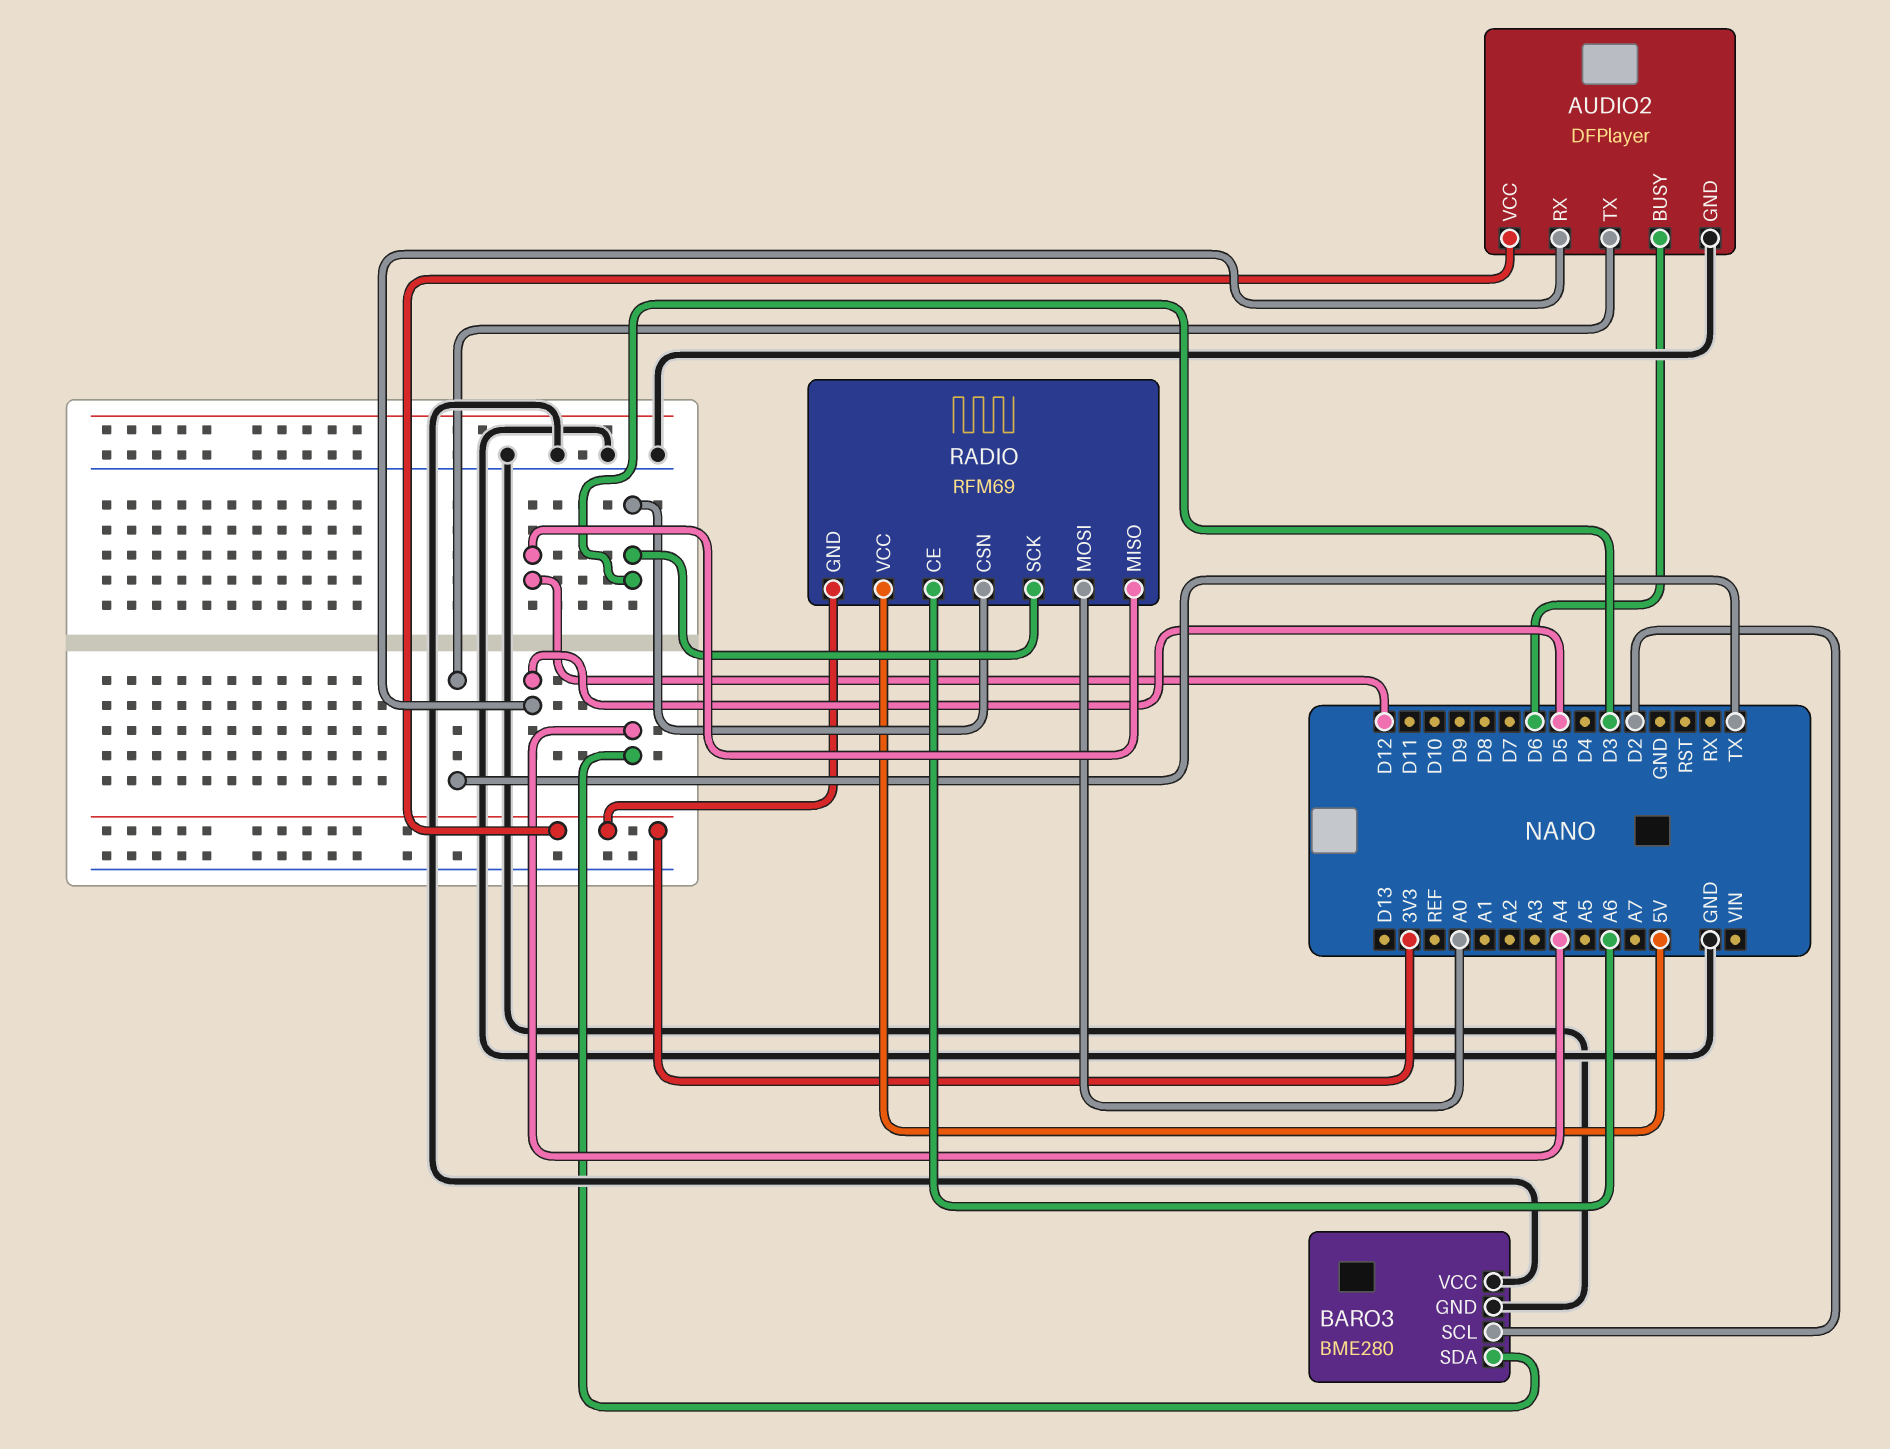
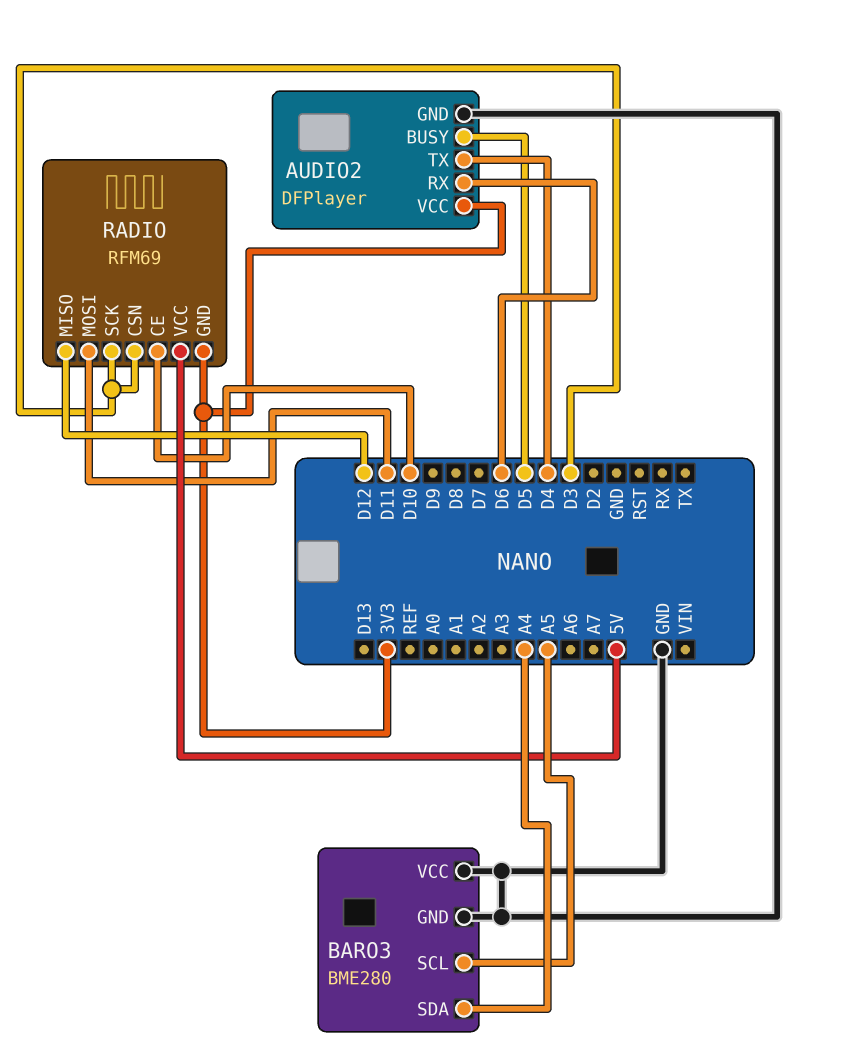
AUDIO2 pin BUSY: D6 -> D5
AUDIO2 pin RX: D5 -> D6
AUDIO2 pin TX: TX -> D4
BARO3 pin SCL: D2 -> A5
RADIO pin CE: A6 -> D10
RADIO pin MOSI: A0 -> D11

